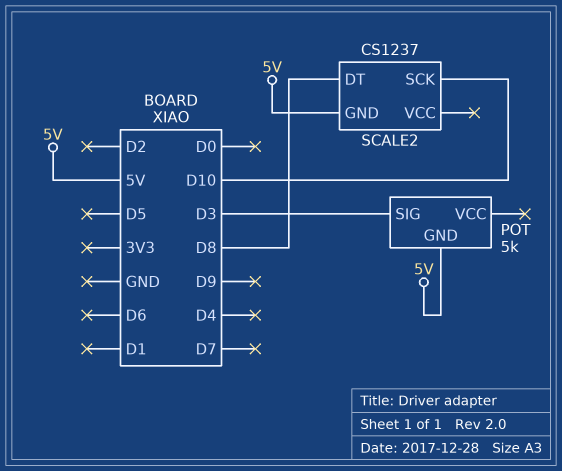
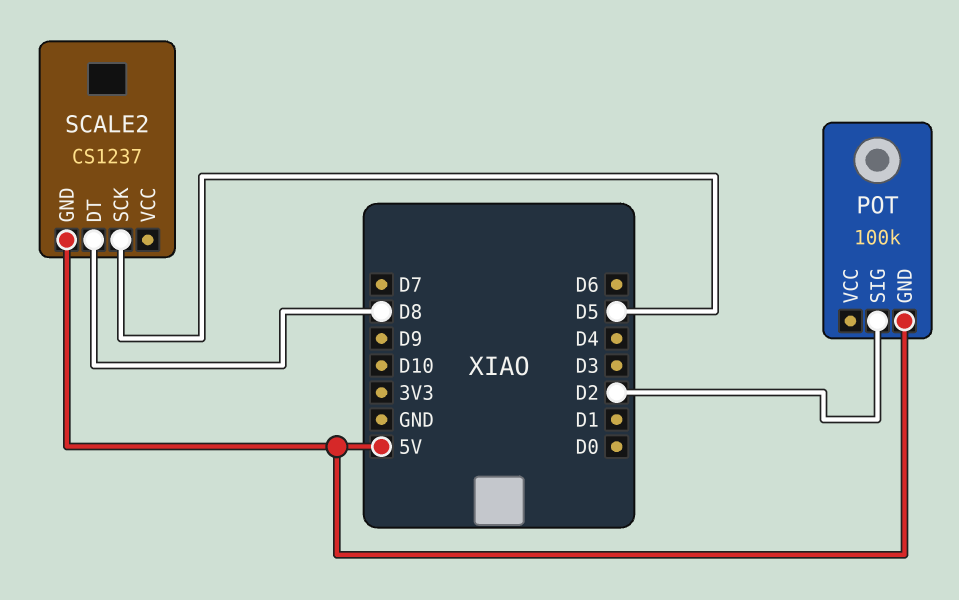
POT: 5k -> 100k
POT pin SIG: D3 -> D2
SCALE2 pin SCK: D10 -> D5

